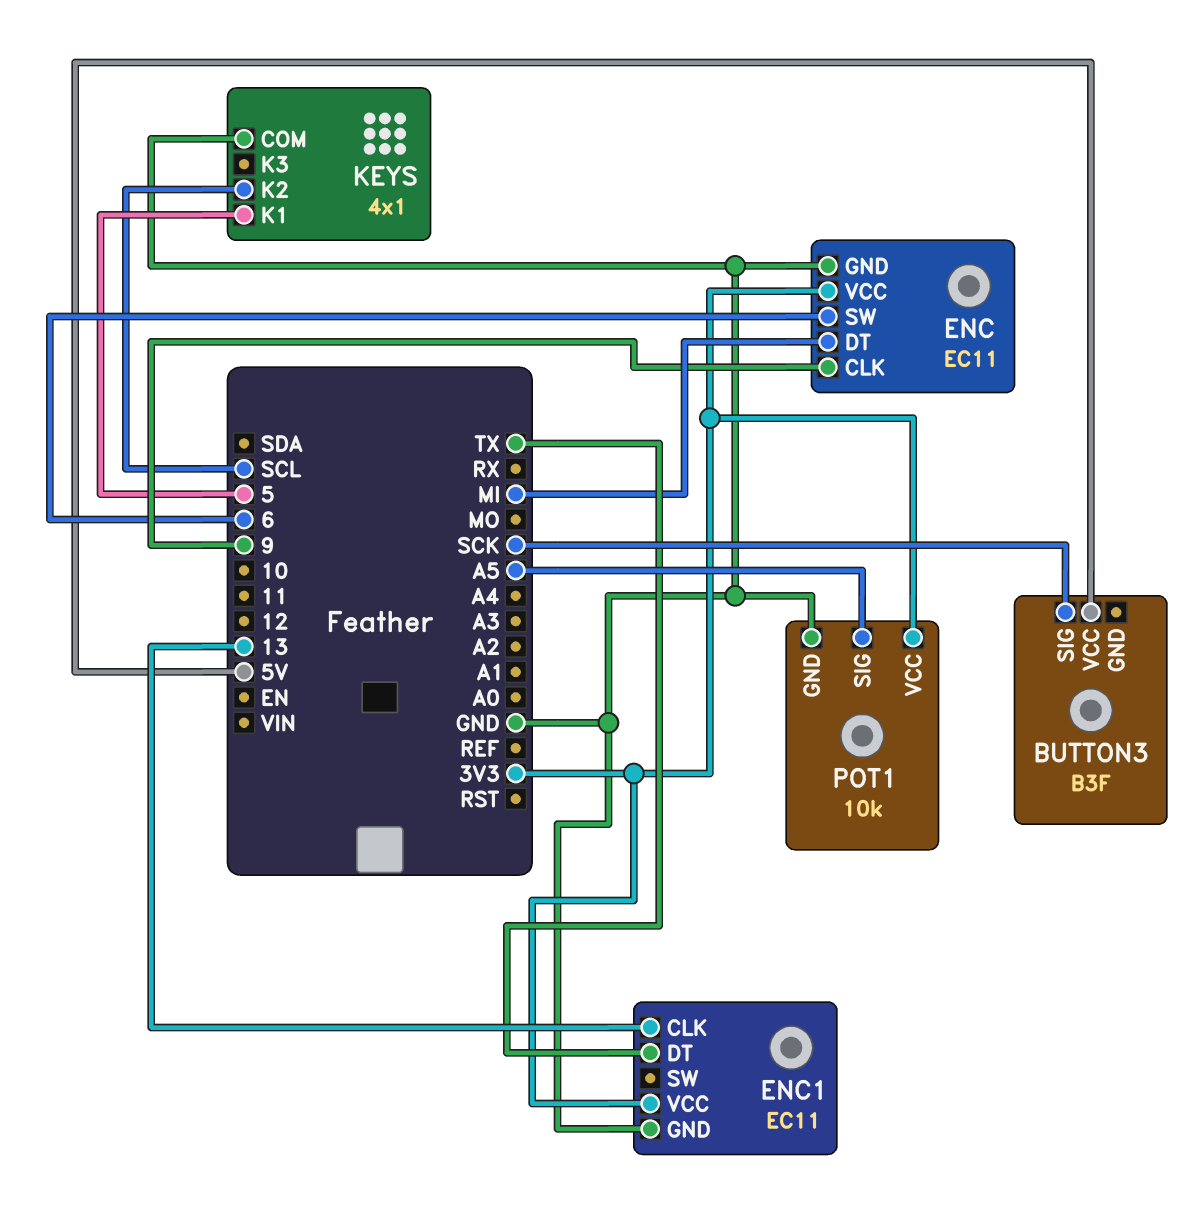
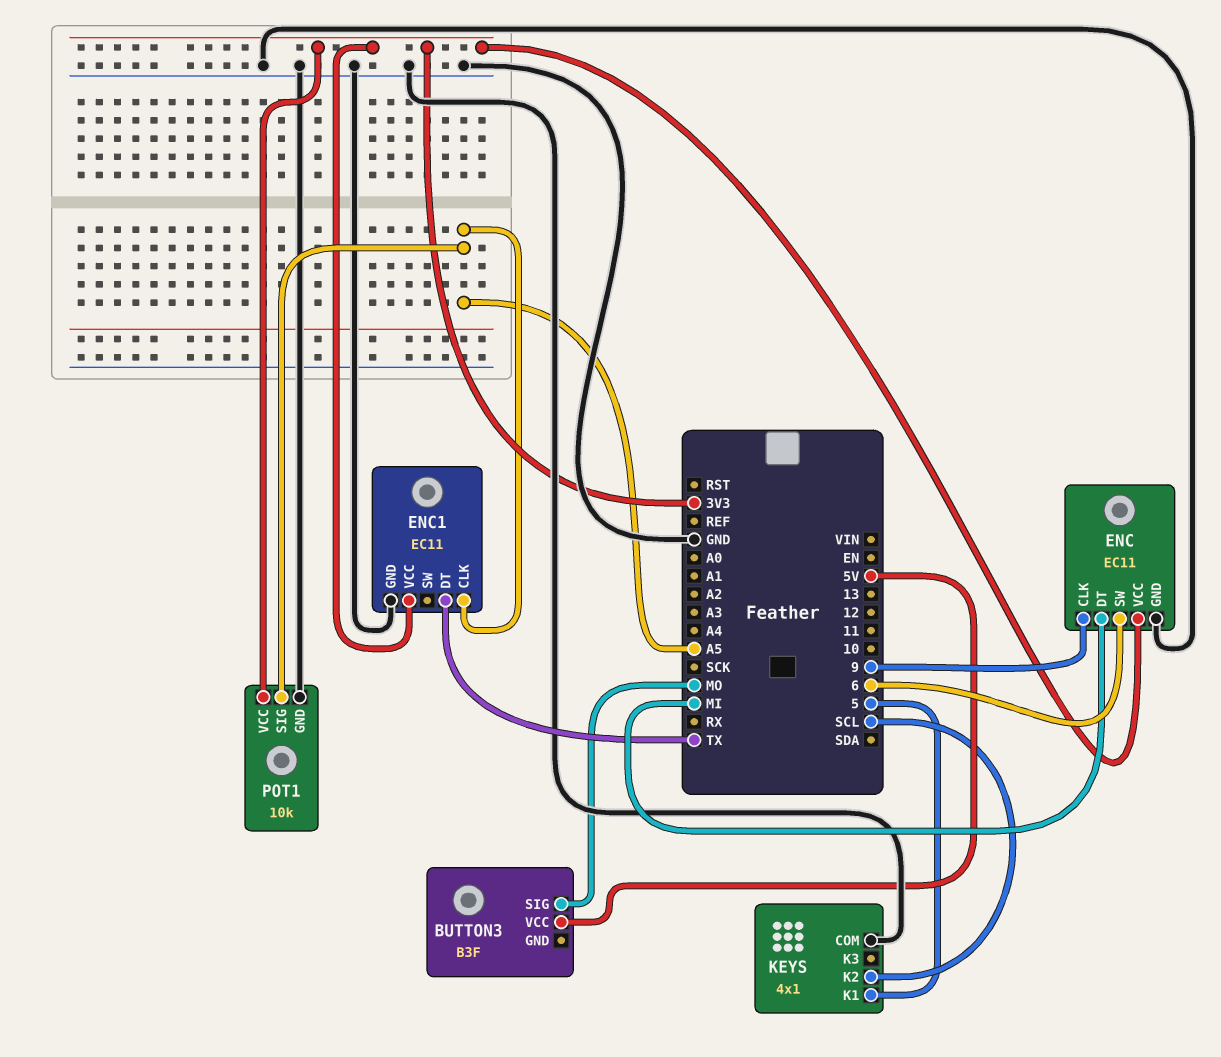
BUTTON3 pin SIG: SCK -> MO
ENC1 pin CLK: 13 -> A5

